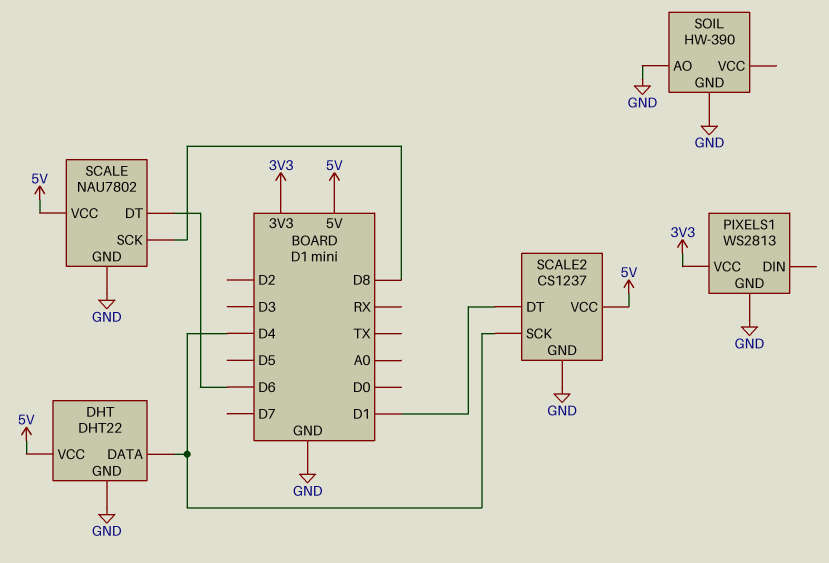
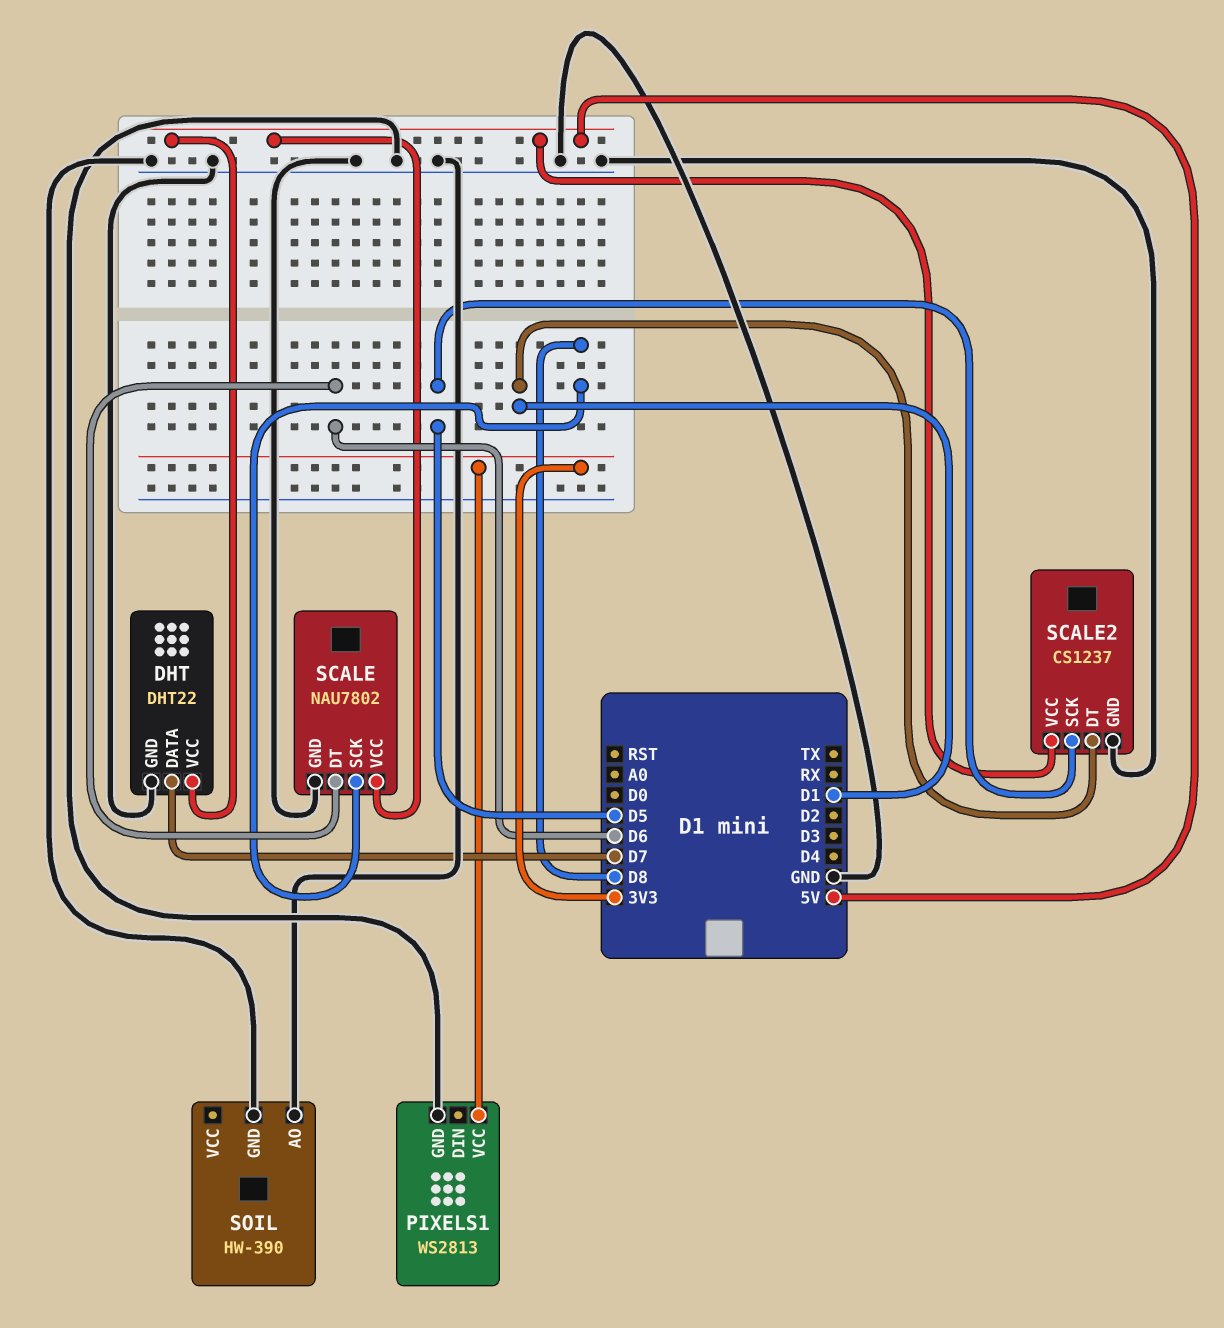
DHT pin DATA: D4 -> D7
SCALE2 pin SCK: D4 -> D5

